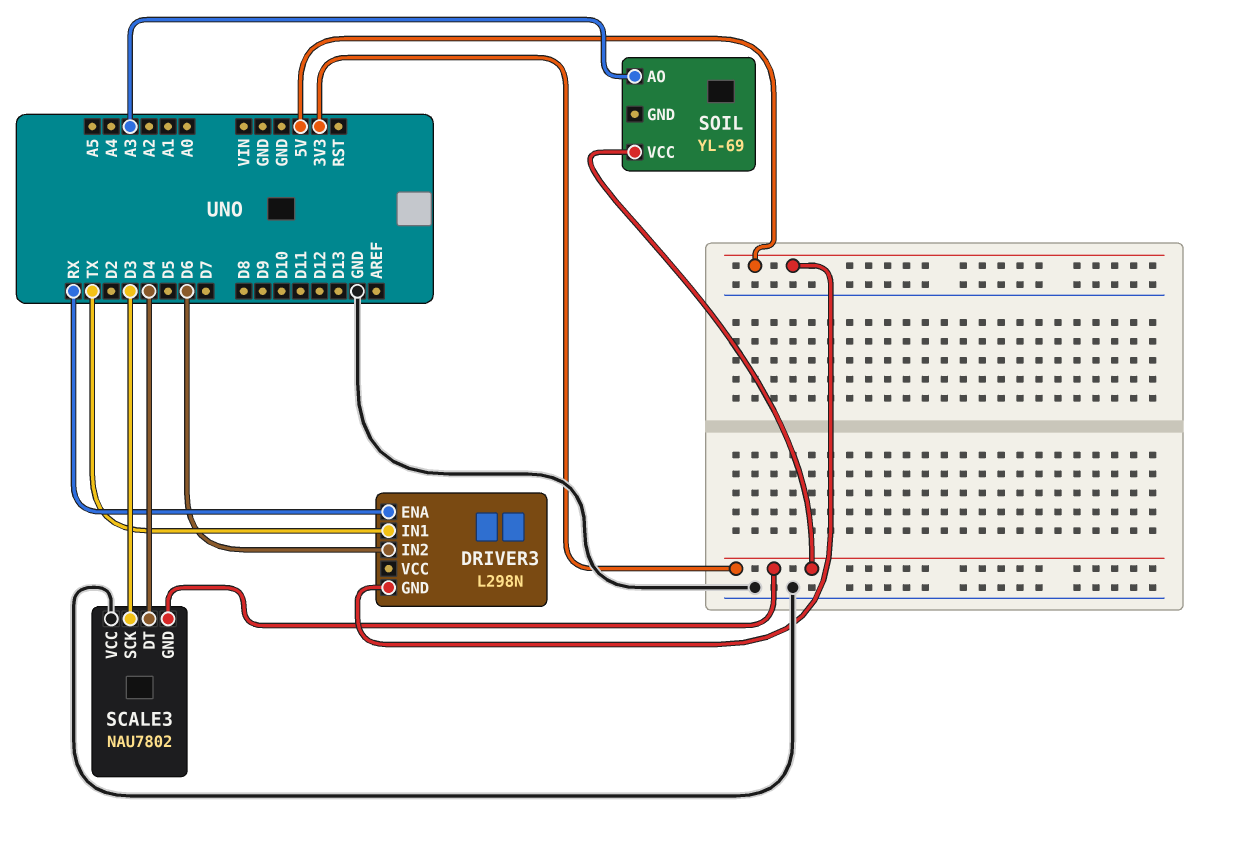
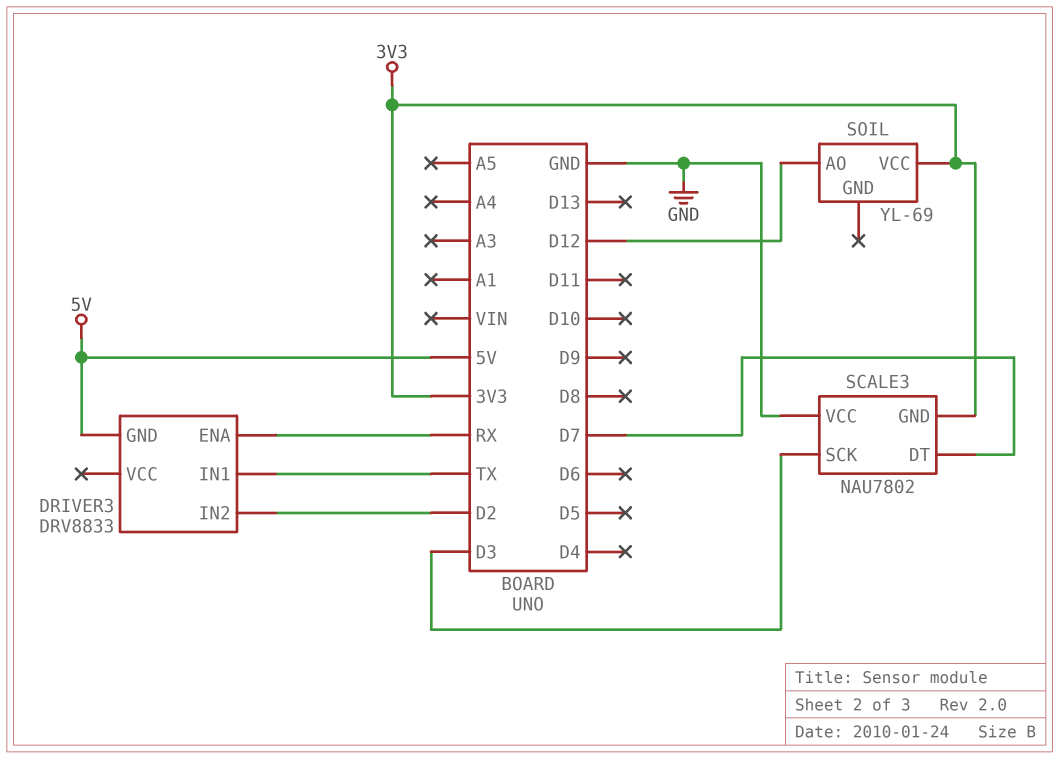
DRIVER3: L298N -> DRV8833
DRIVER3 pin IN2: D6 -> D2
SCALE3 pin DT: D4 -> D7
SOIL pin AO: A3 -> D12

